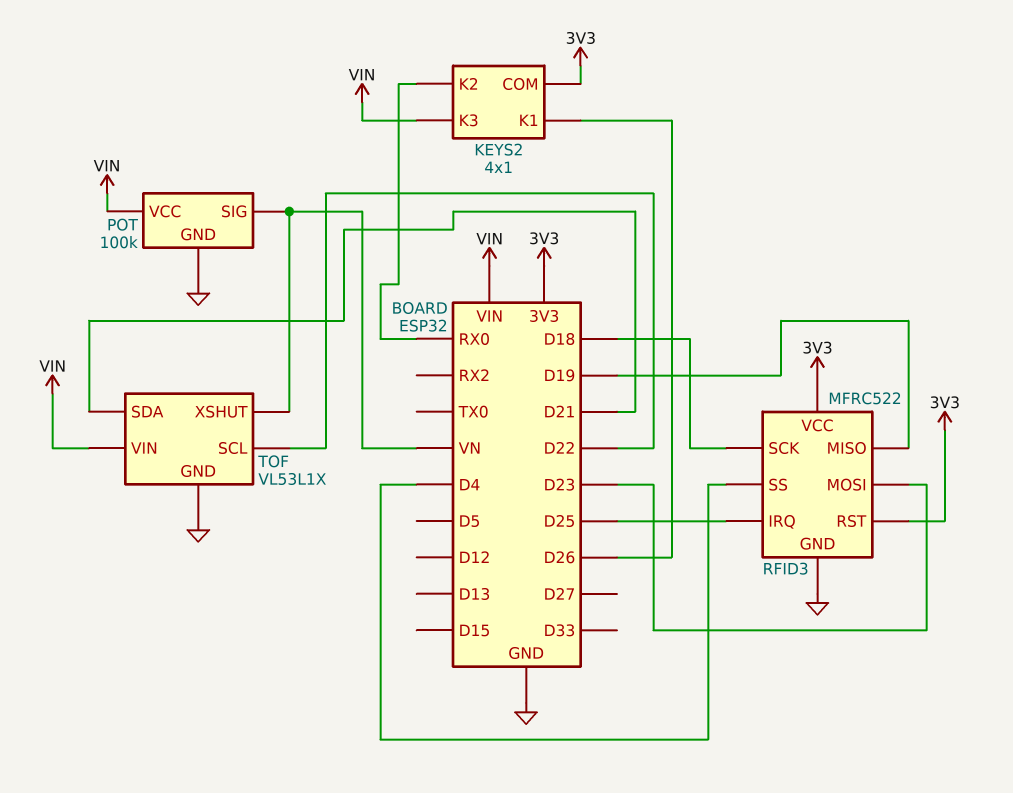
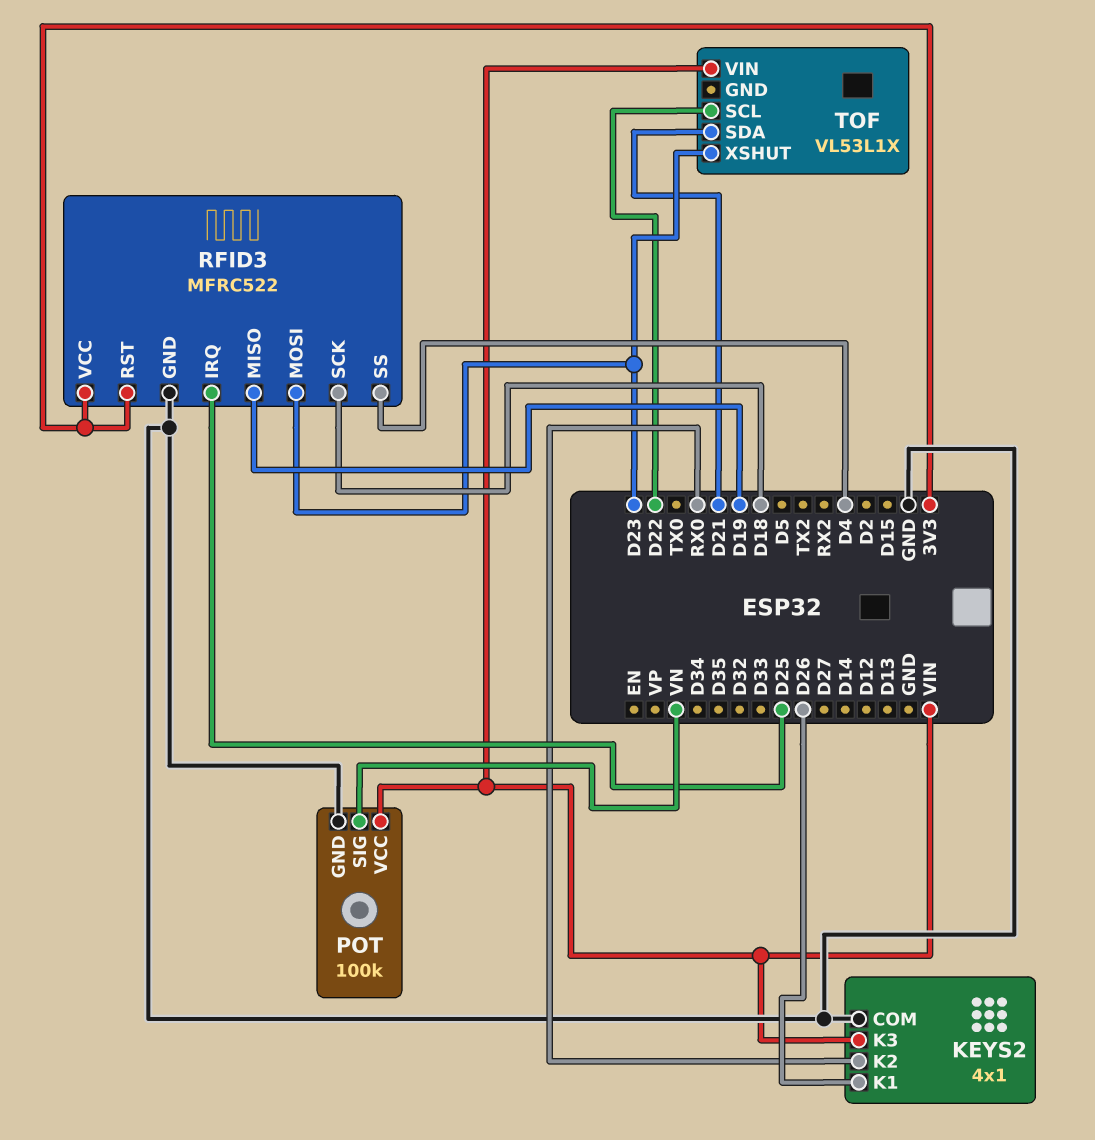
KEYS2 pin COM: 3V3 -> GND
TOF pin GND: GND -> none
TOF pin XSHUT: VN -> D23

